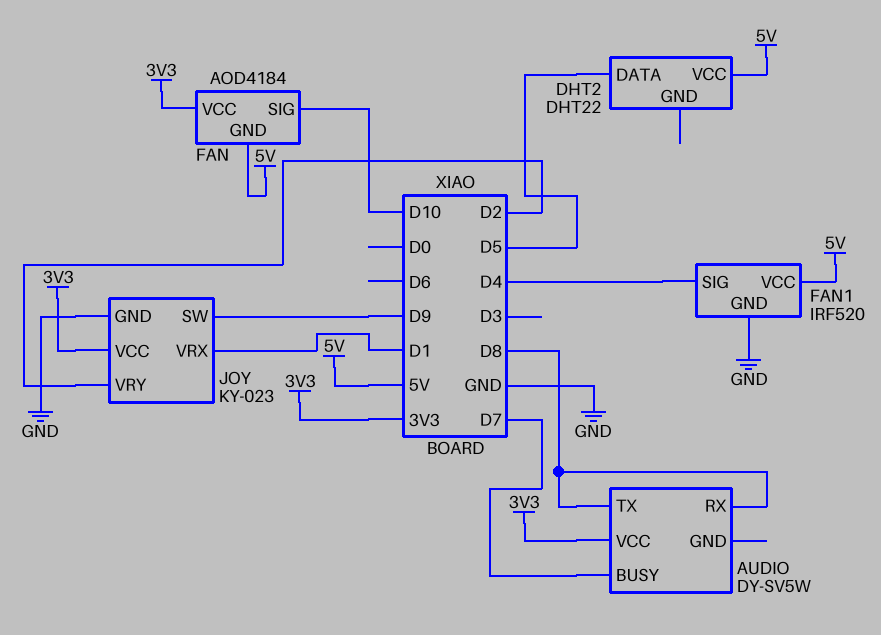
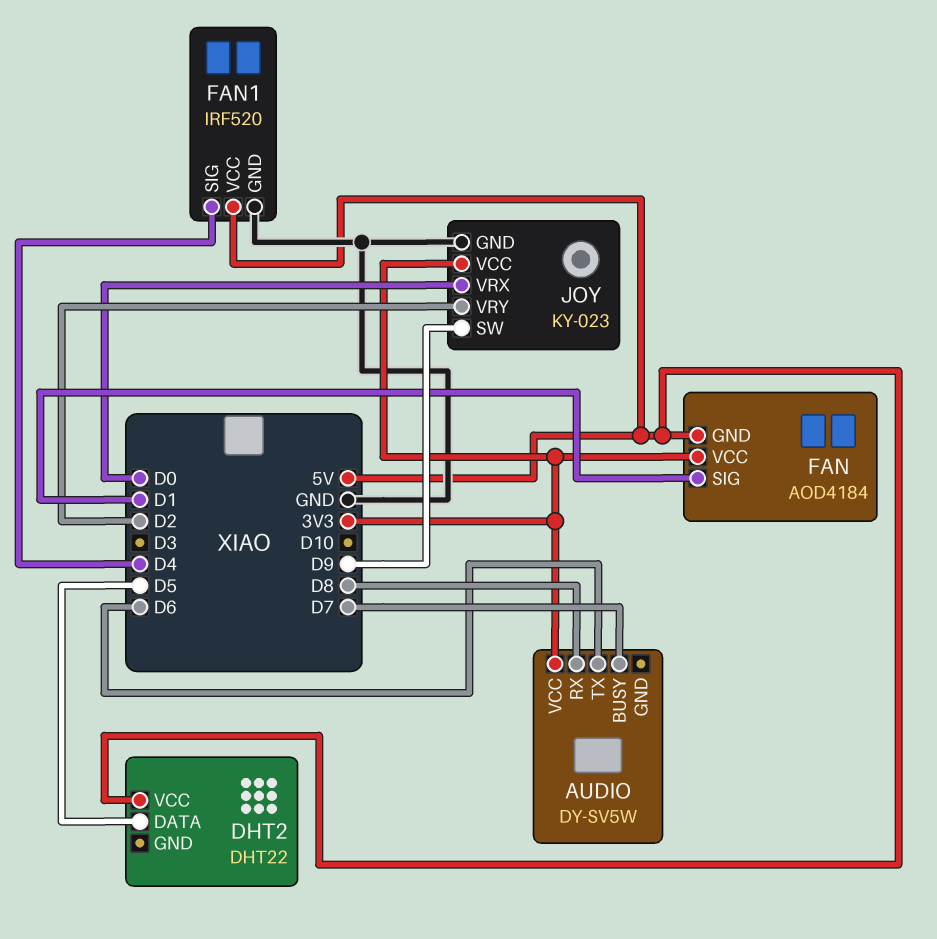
AUDIO pin TX: D8 -> D6
FAN pin SIG: D10 -> D1
JOY pin VRX: D1 -> D0

